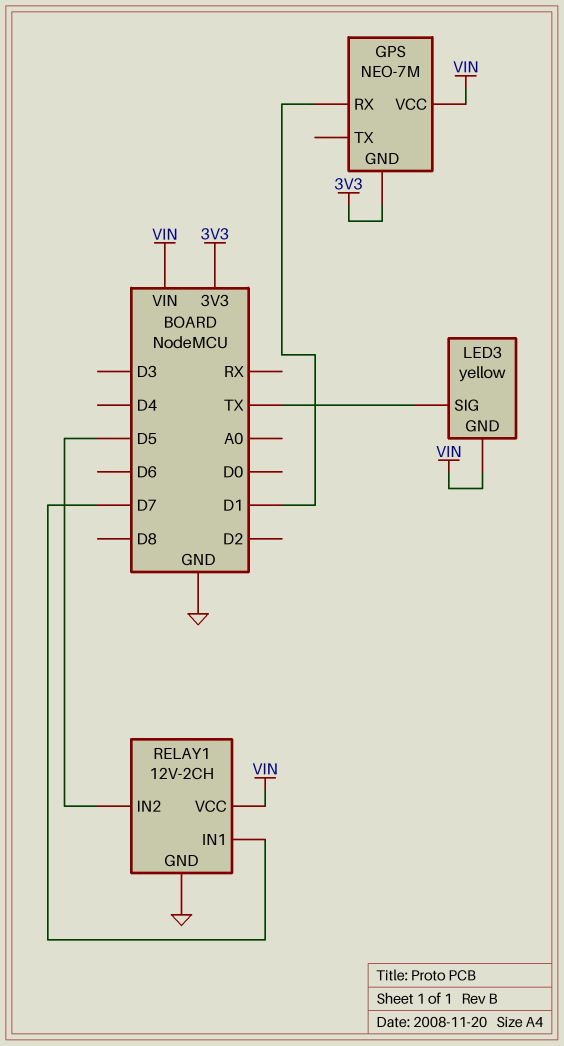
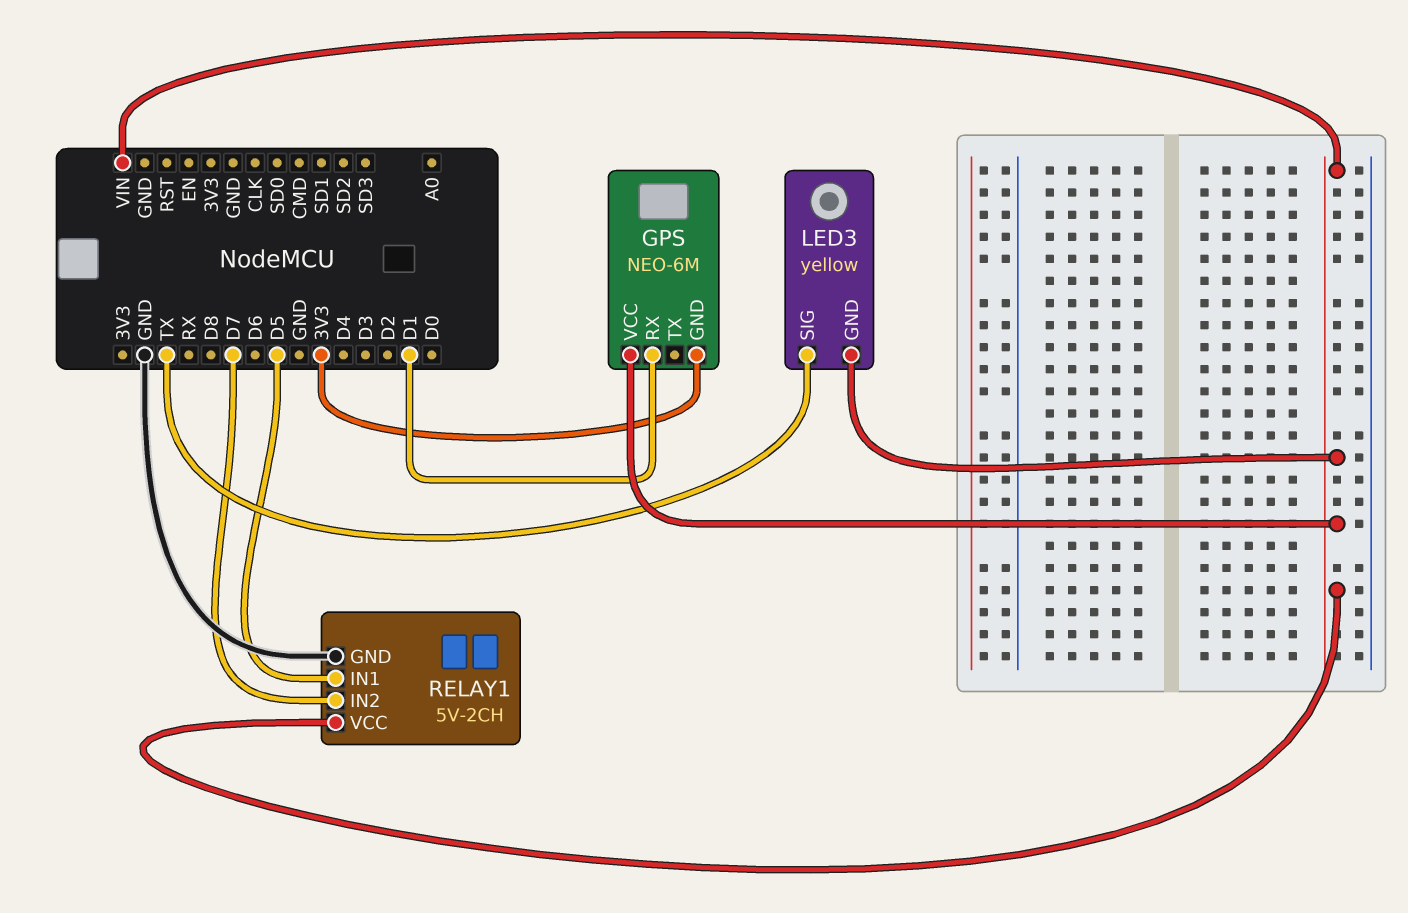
GPS: NEO-7M -> NEO-6M
RELAY1: 12V-2CH -> 5V-2CH
RELAY1 pin IN1: D7 -> D5
RELAY1 pin IN2: D5 -> D7

